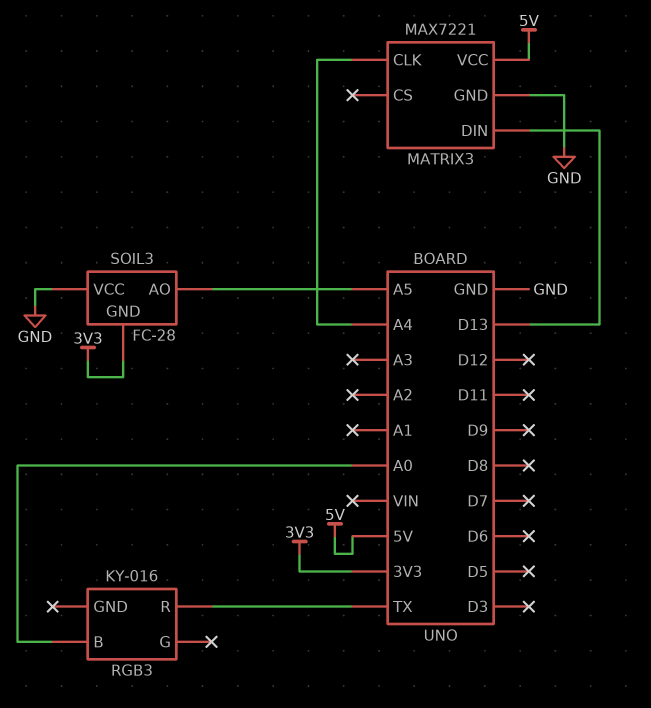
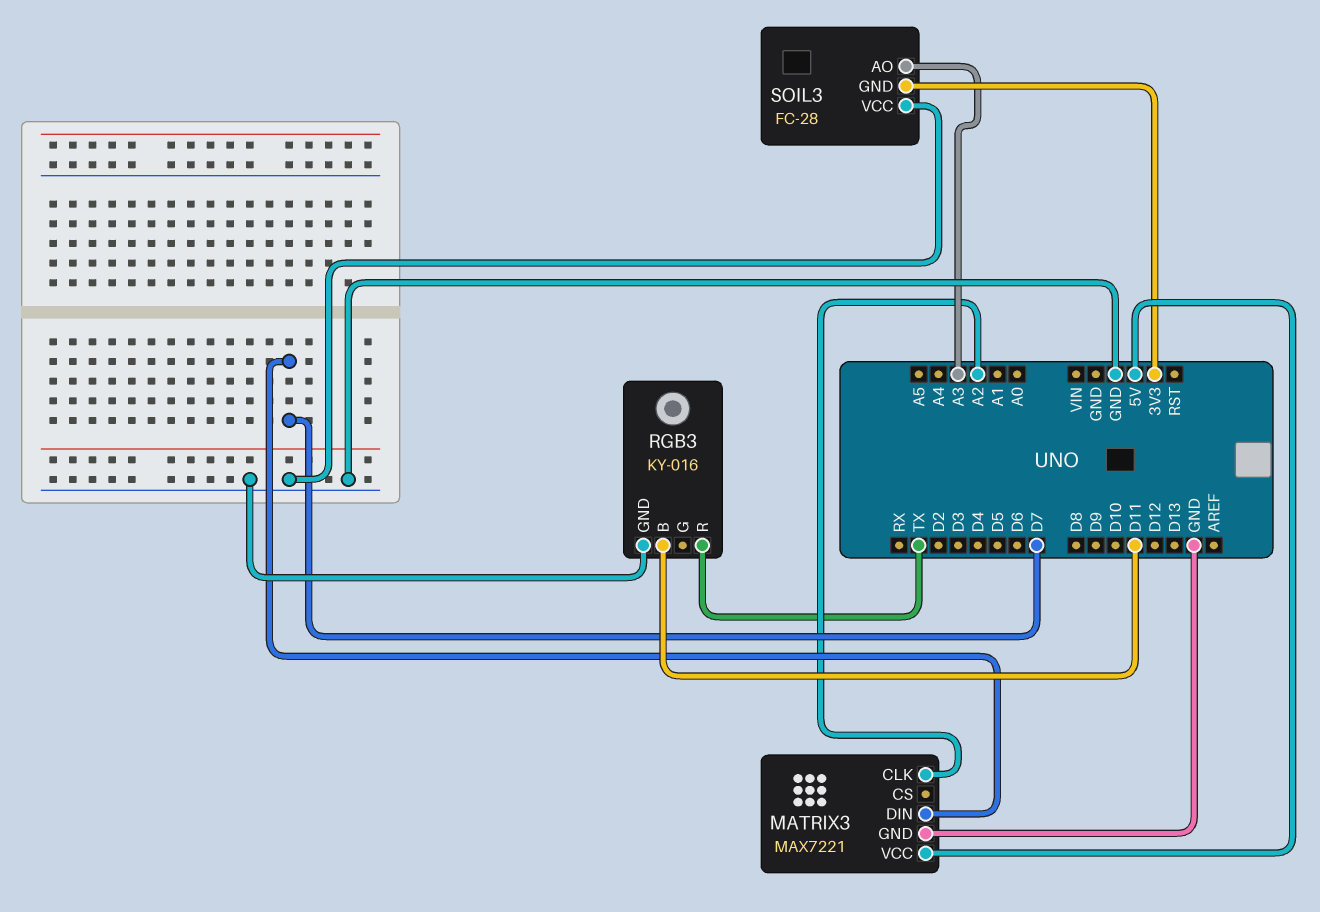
MATRIX3 pin CLK: A4 -> A2
MATRIX3 pin DIN: D13 -> D7
RGB3 pin B: A0 -> D11
RGB3 pin GND: none -> GND
SOIL3 pin AO: A5 -> A3

